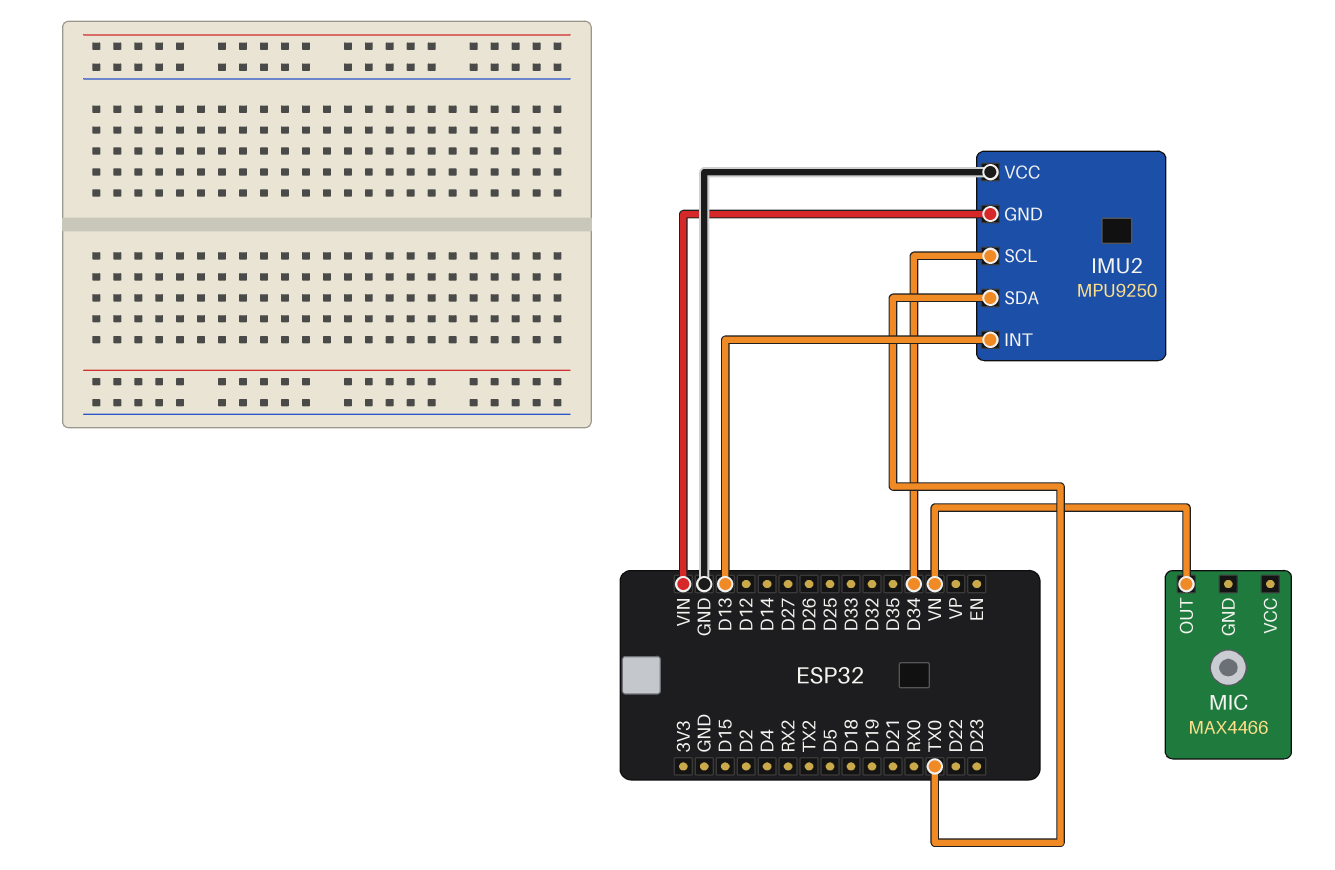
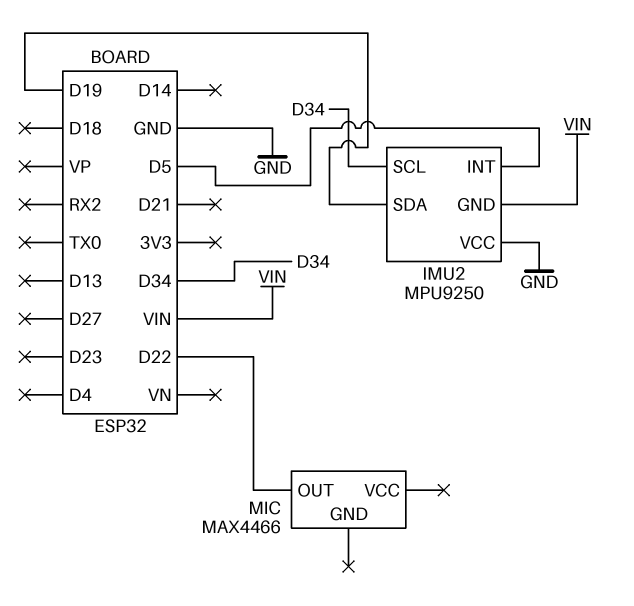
IMU2 pin INT: D13 -> D5
IMU2 pin SDA: TX0 -> D19
MIC pin OUT: VN -> D22

